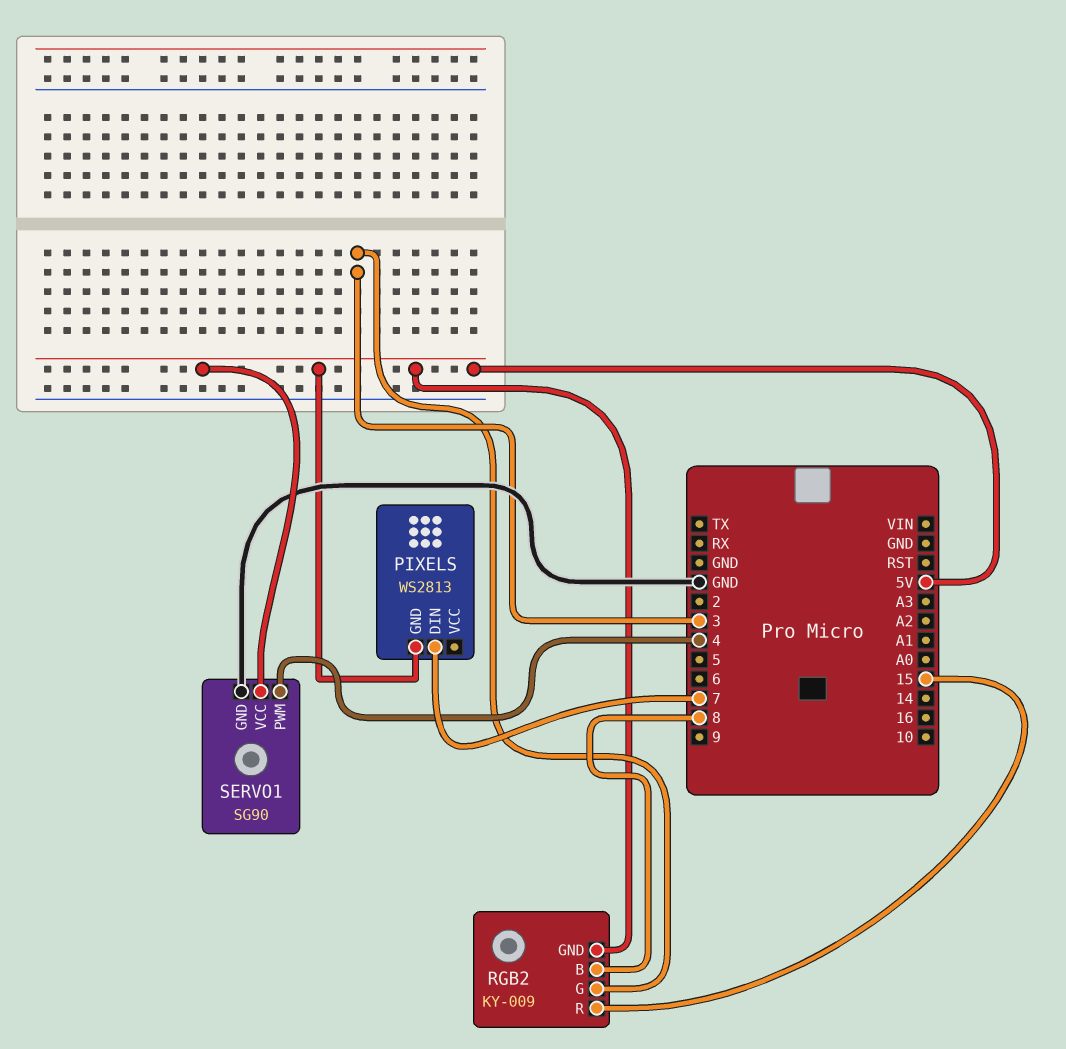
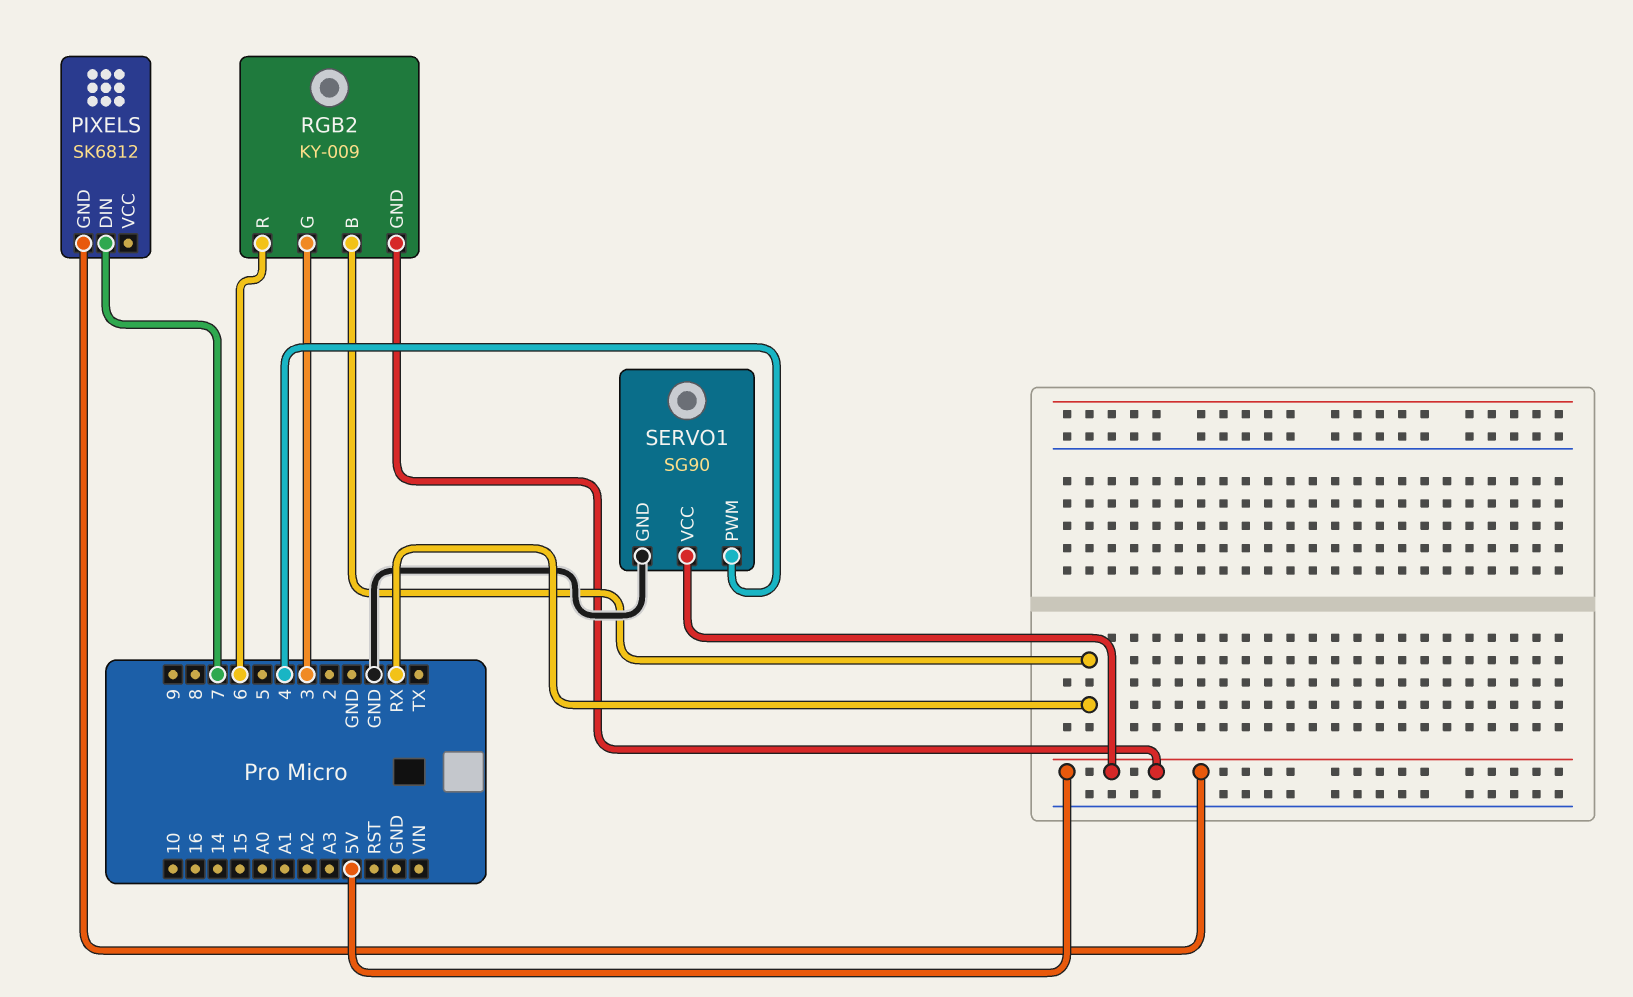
PIXELS: WS2813 -> SK6812
RGB2 pin B: 8 -> RX
RGB2 pin R: 15 -> 6

